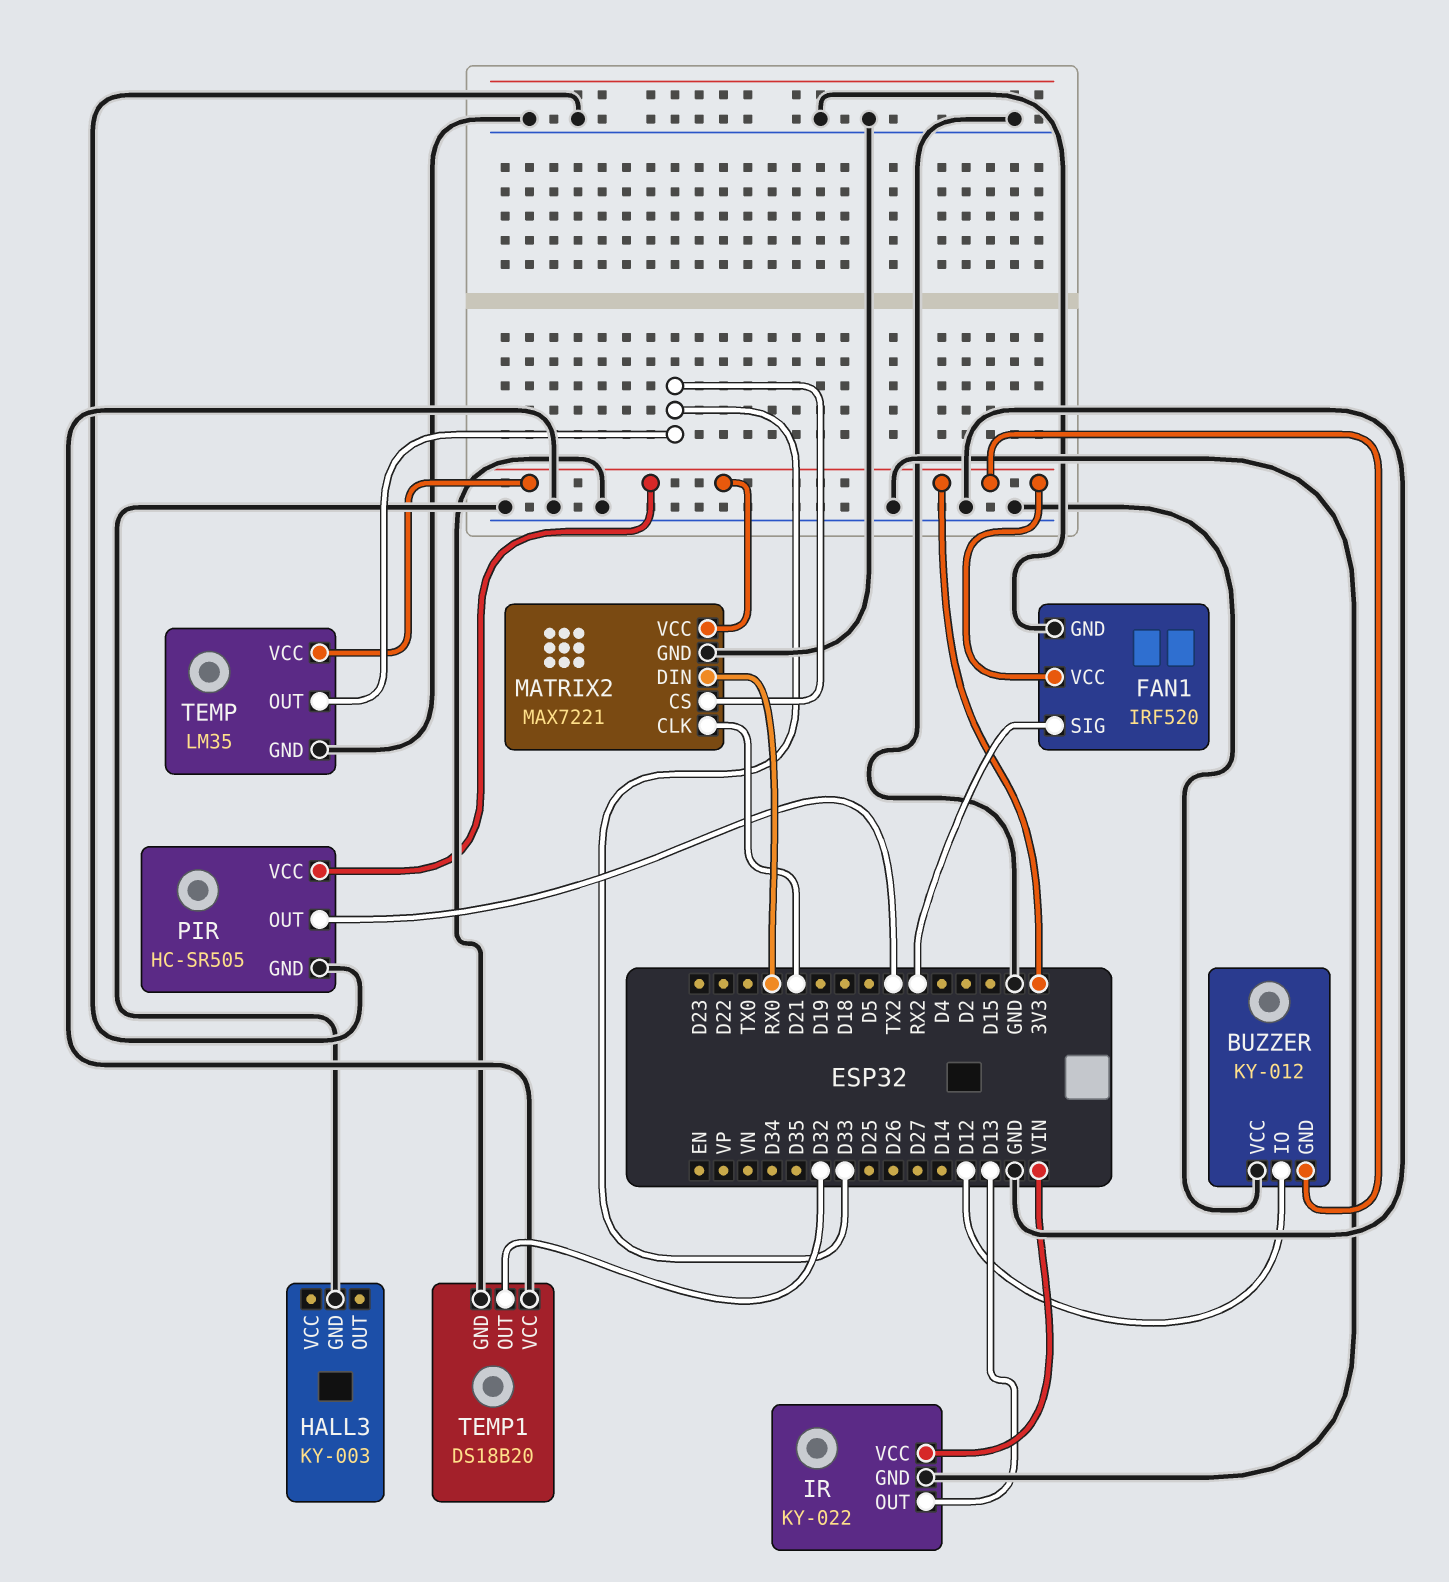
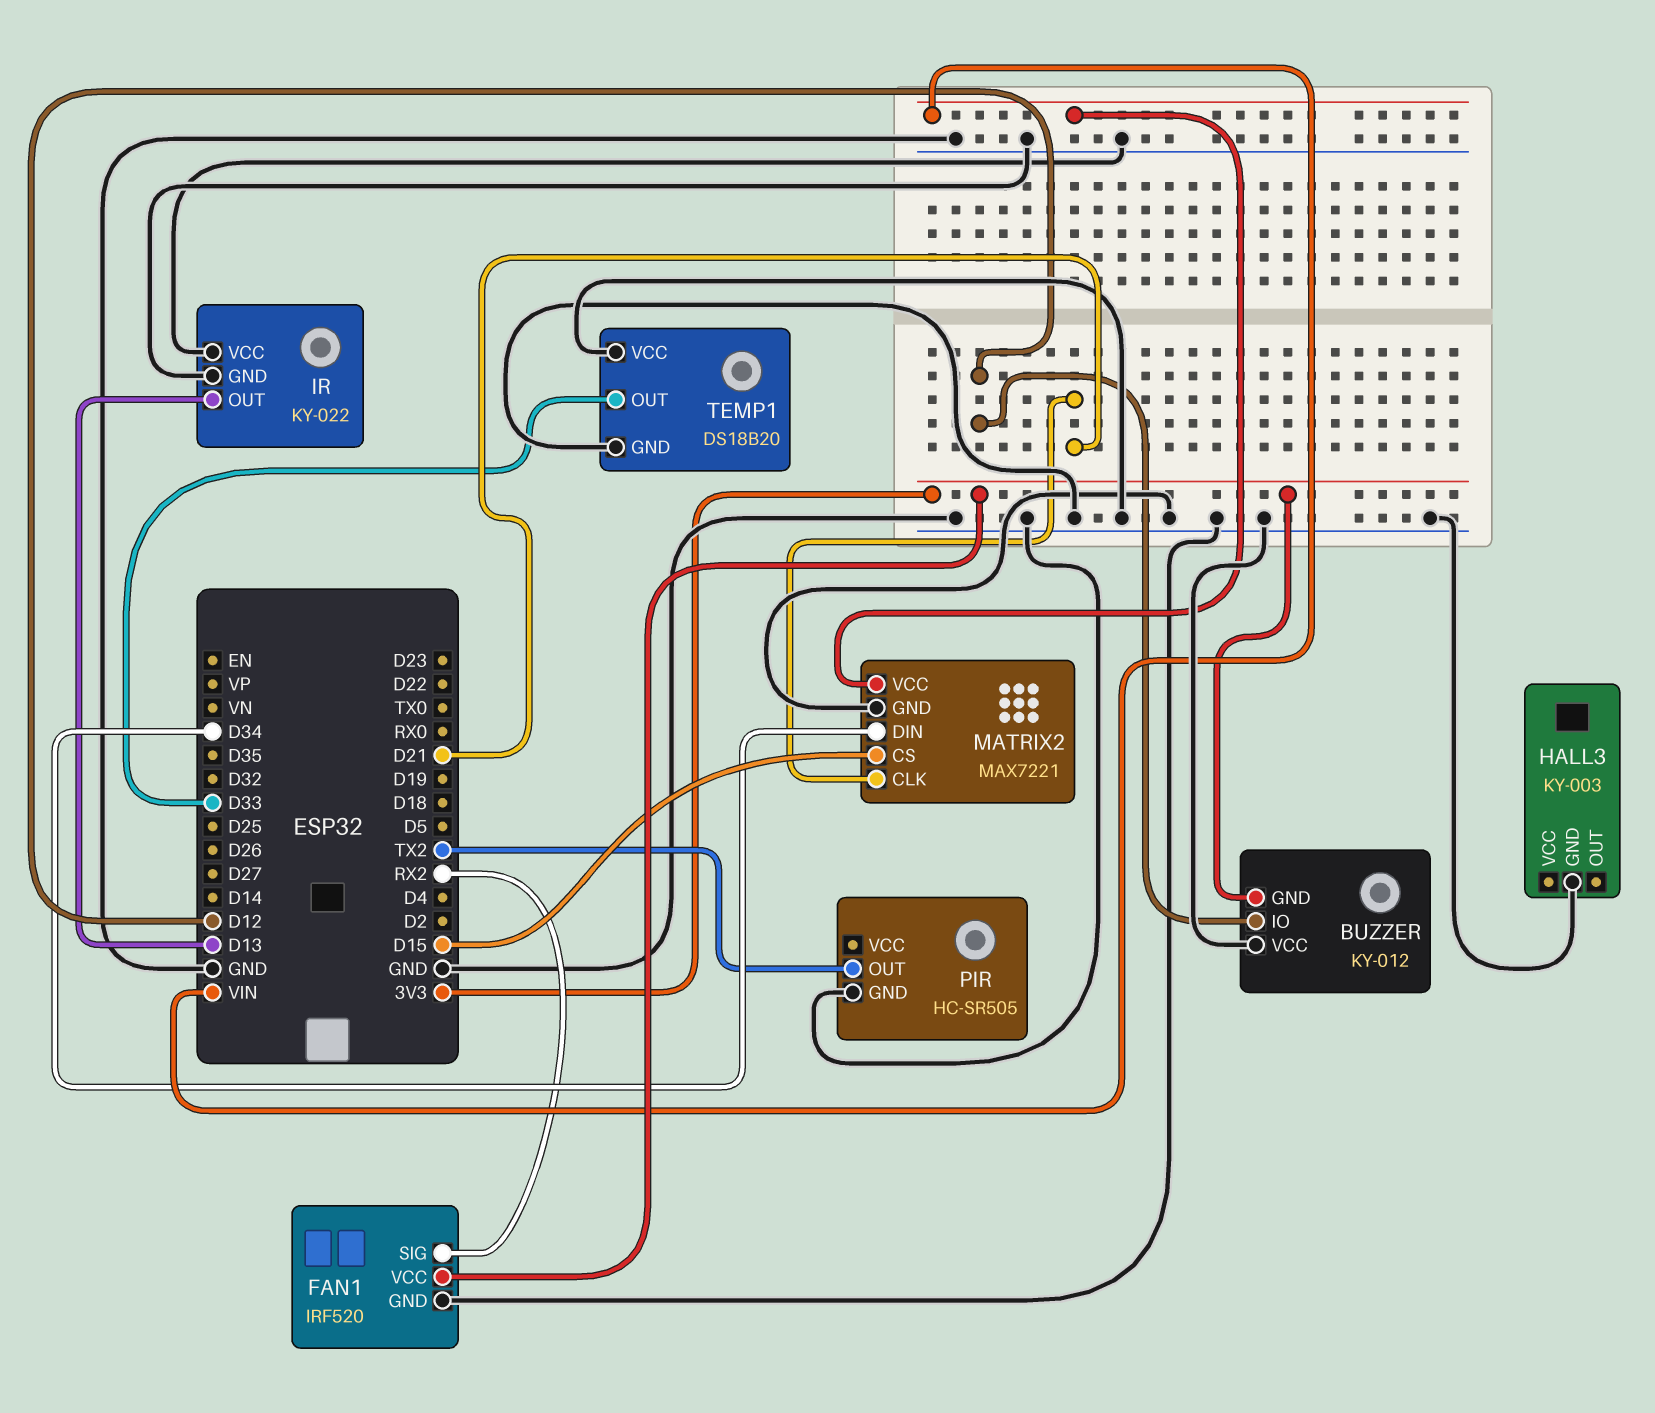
IR pin VCC: VIN -> GND
MATRIX2 pin CS: D33 -> D15
MATRIX2 pin DIN: RX0 -> D34
MATRIX2 pin VCC: 3V3 -> VIN
PIR pin VCC: 3V3 -> none
TEMP: LM35 -> none
TEMP pin GND: GND -> none
TEMP pin OUT: D33 -> none
TEMP pin VCC: 3V3 -> none
TEMP1 pin OUT: D32 -> D33

